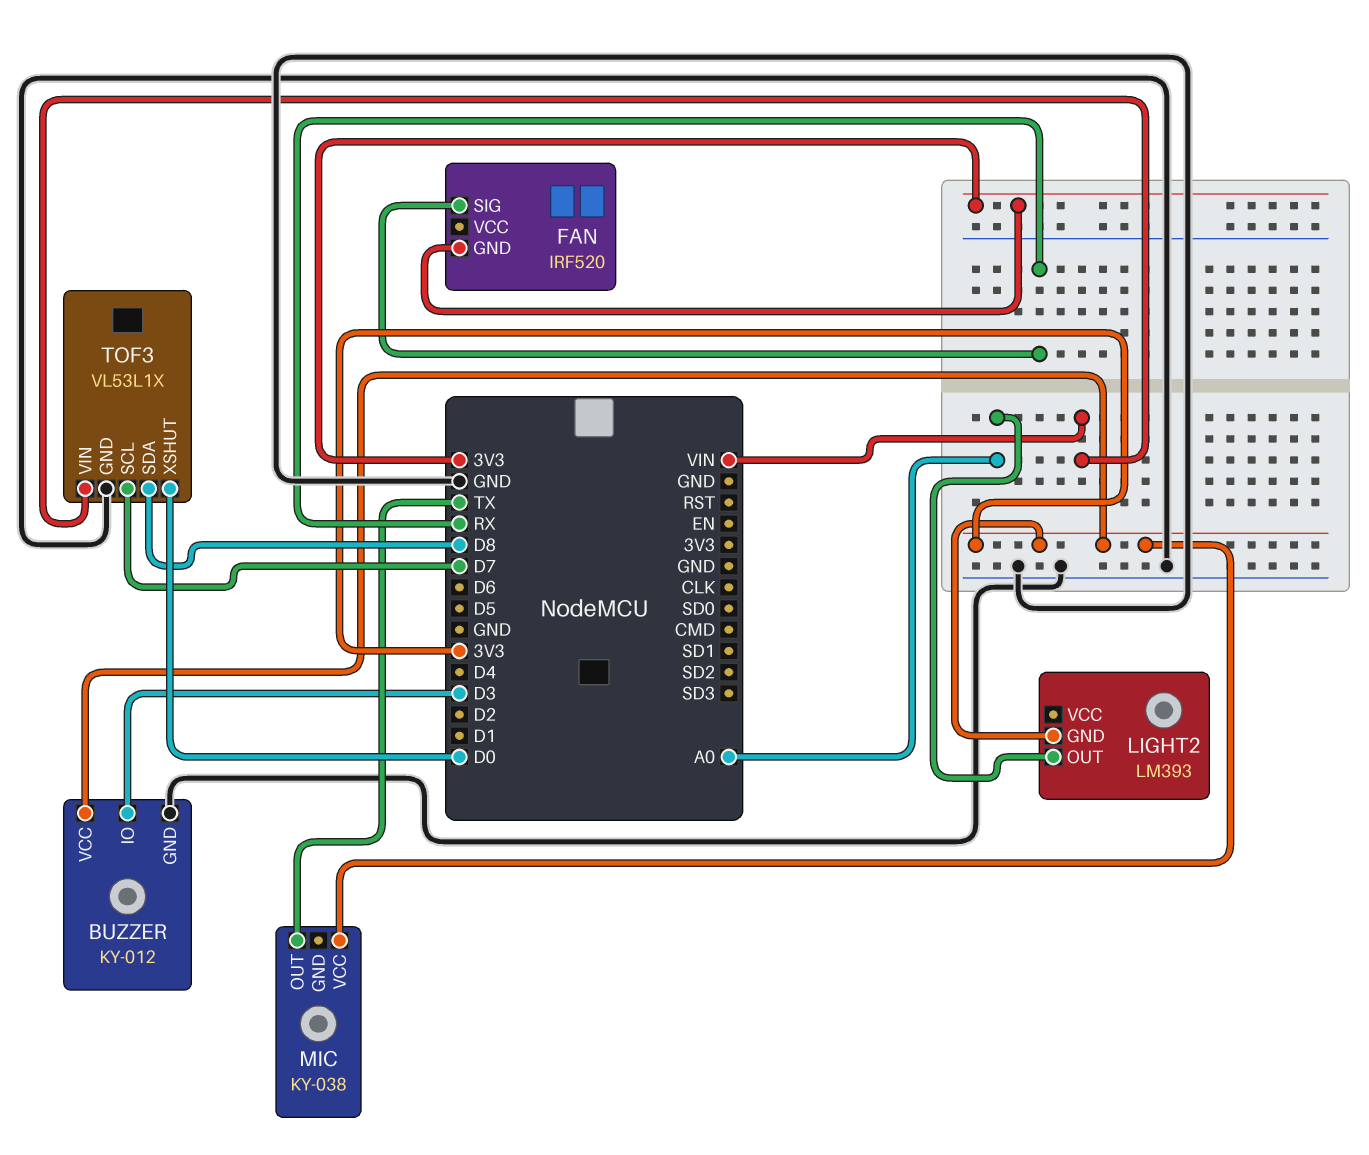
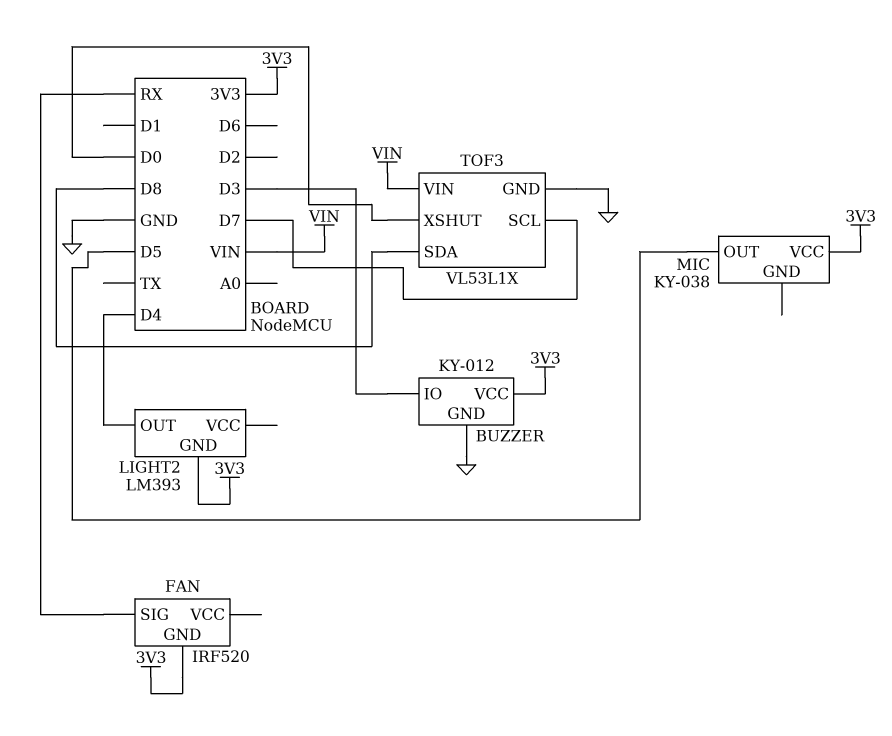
LIGHT2 pin OUT: A0 -> D4
MIC pin OUT: TX -> D5

